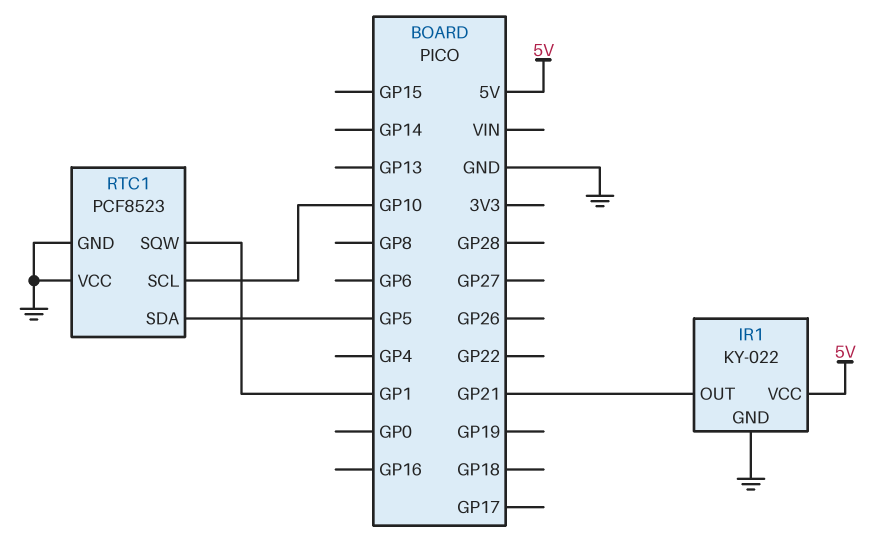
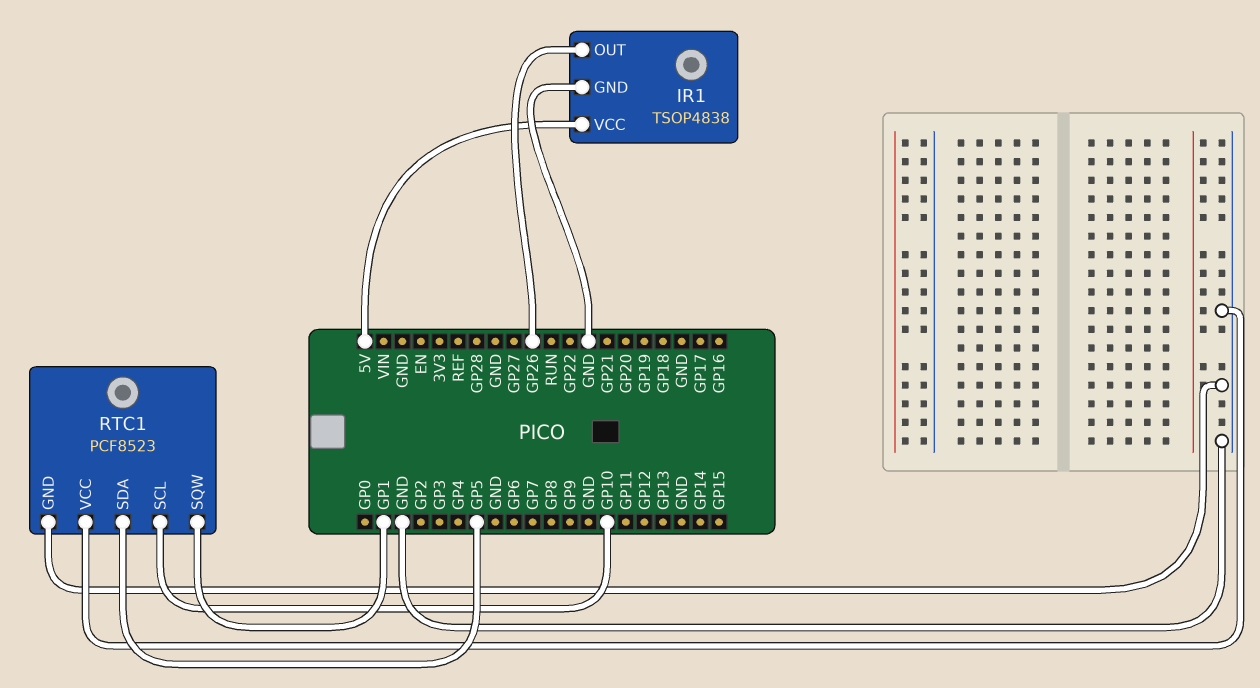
IR1: KY-022 -> TSOP4838
IR1 pin OUT: GP21 -> GP26

